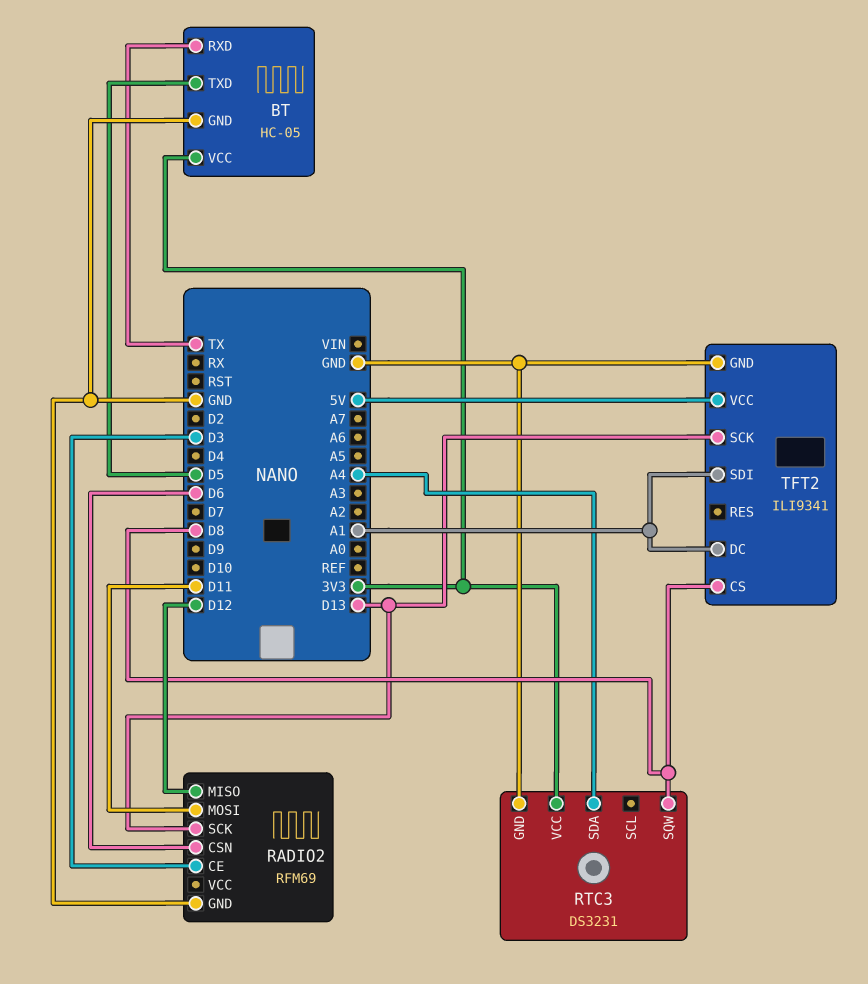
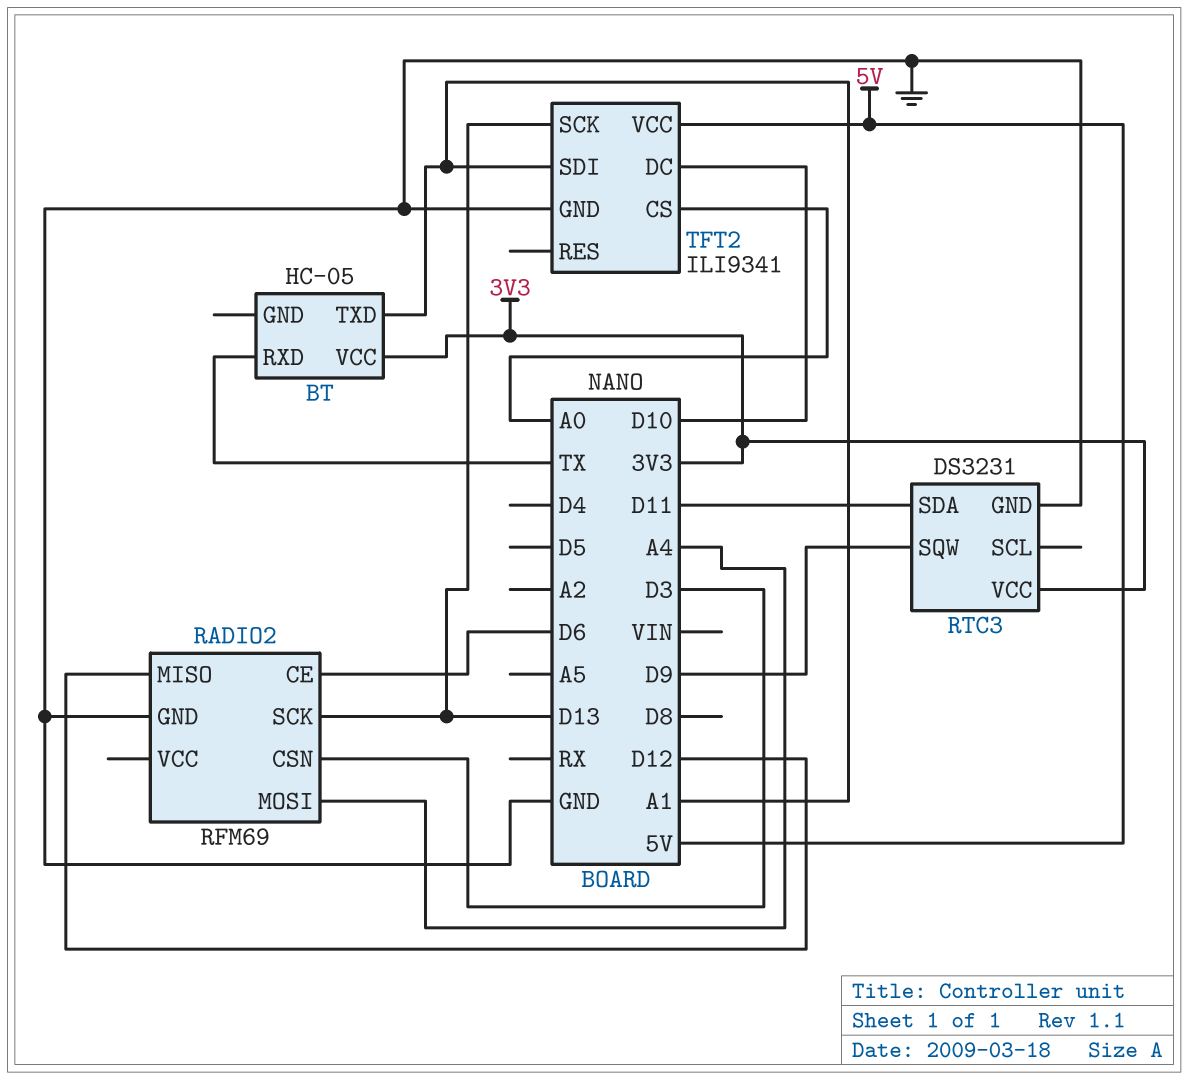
BT pin GND: GND -> none
BT pin TXD: D5 -> A1
RADIO2 pin CE: D3 -> D6
RADIO2 pin CSN: D6 -> D3
RADIO2 pin MOSI: D11 -> A4
RTC3 pin SDA: A4 -> D11
RTC3 pin SQW: D8 -> D9
TFT2 pin CS: D8 -> A0
TFT2 pin DC: A1 -> D10

